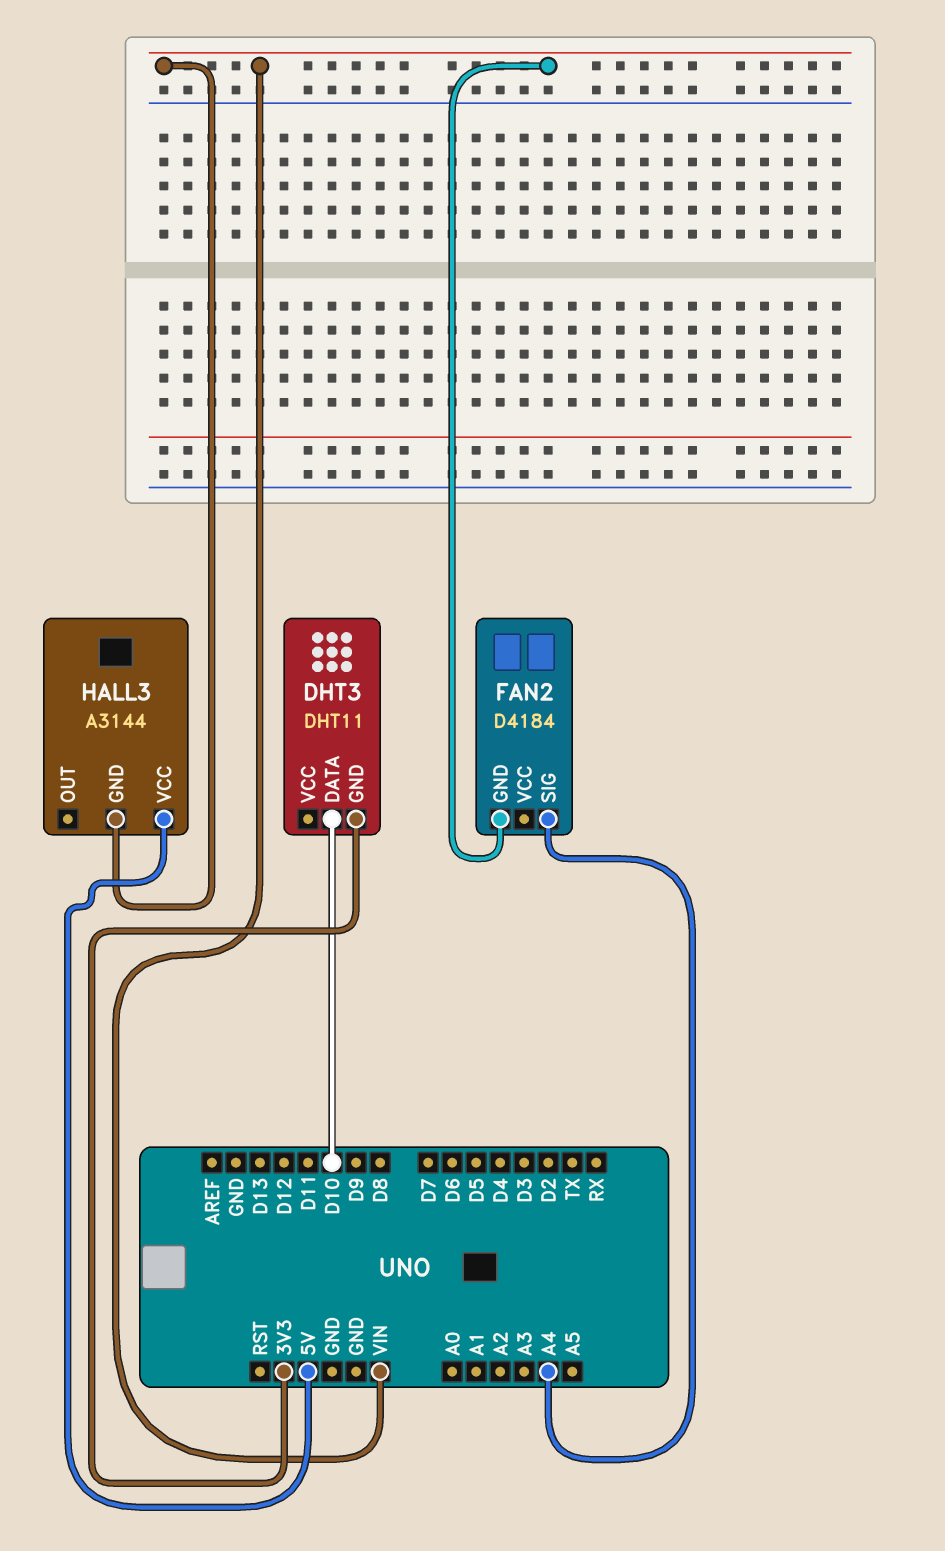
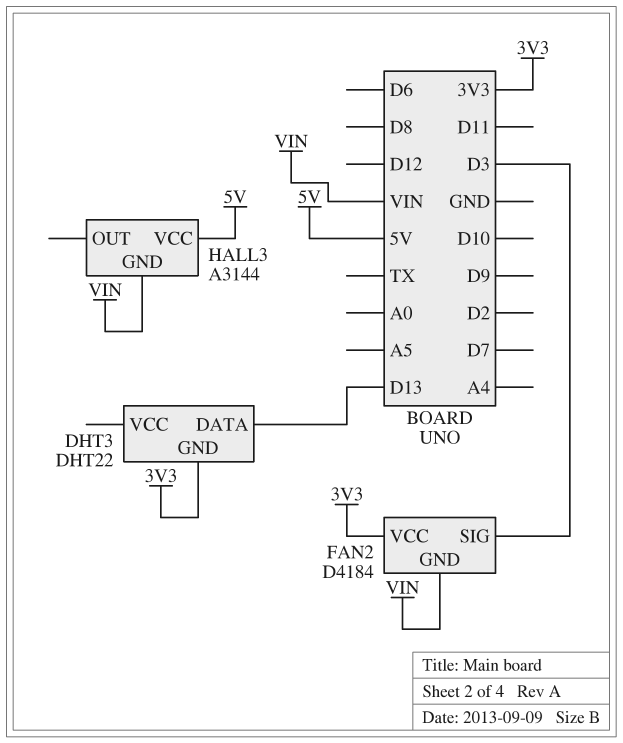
DHT3: DHT11 -> DHT22
DHT3 pin DATA: D10 -> D13
FAN2 pin SIG: A4 -> D3
FAN2 pin VCC: none -> 3V3

